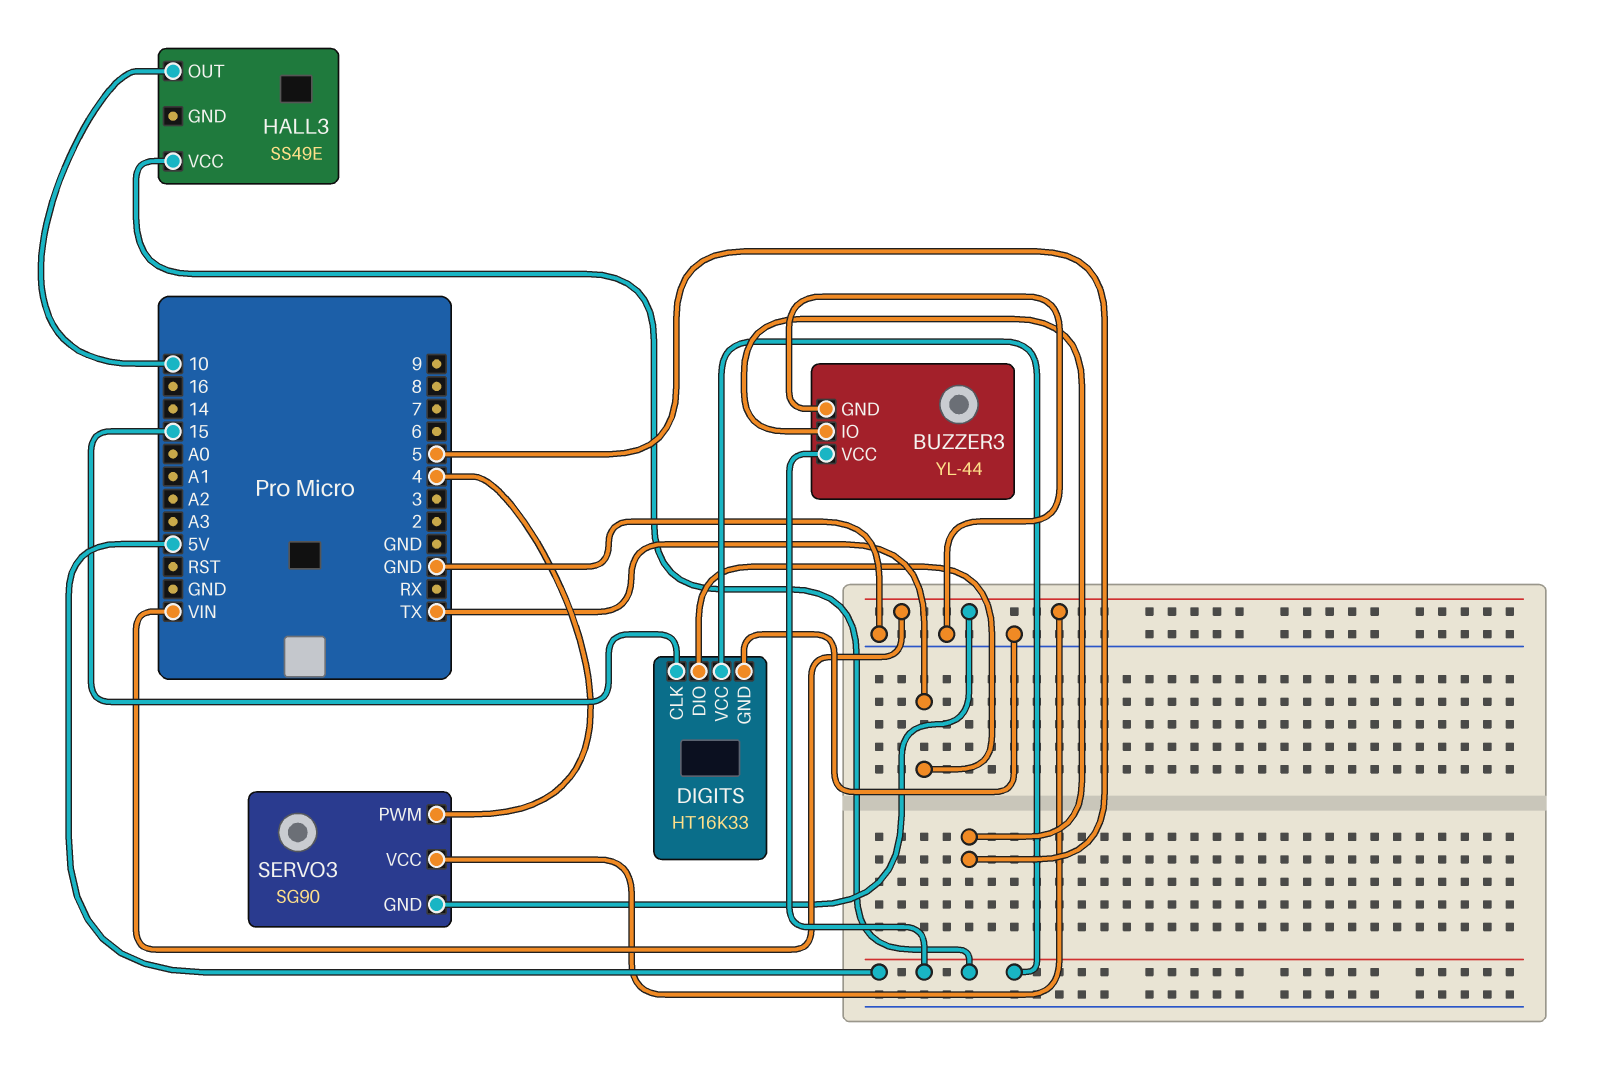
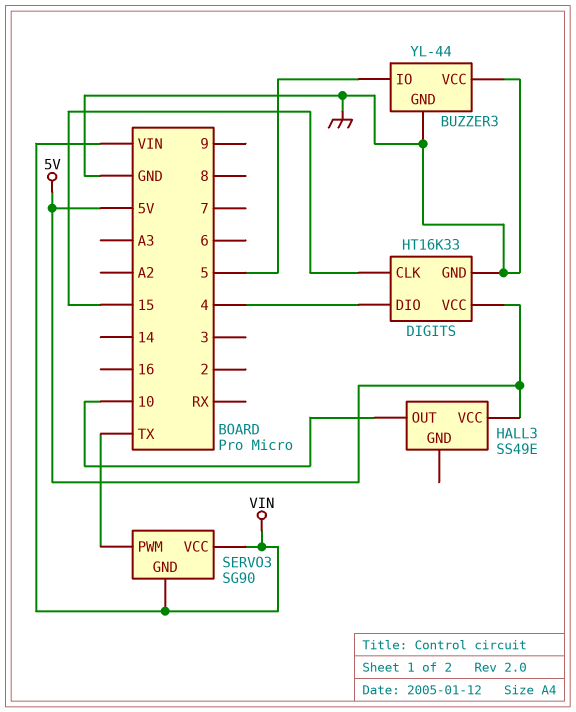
BUZZER3 pin VCC: 5V -> GND
DIGITS pin DIO: TX -> 4
SERVO3 pin PWM: 4 -> TX

